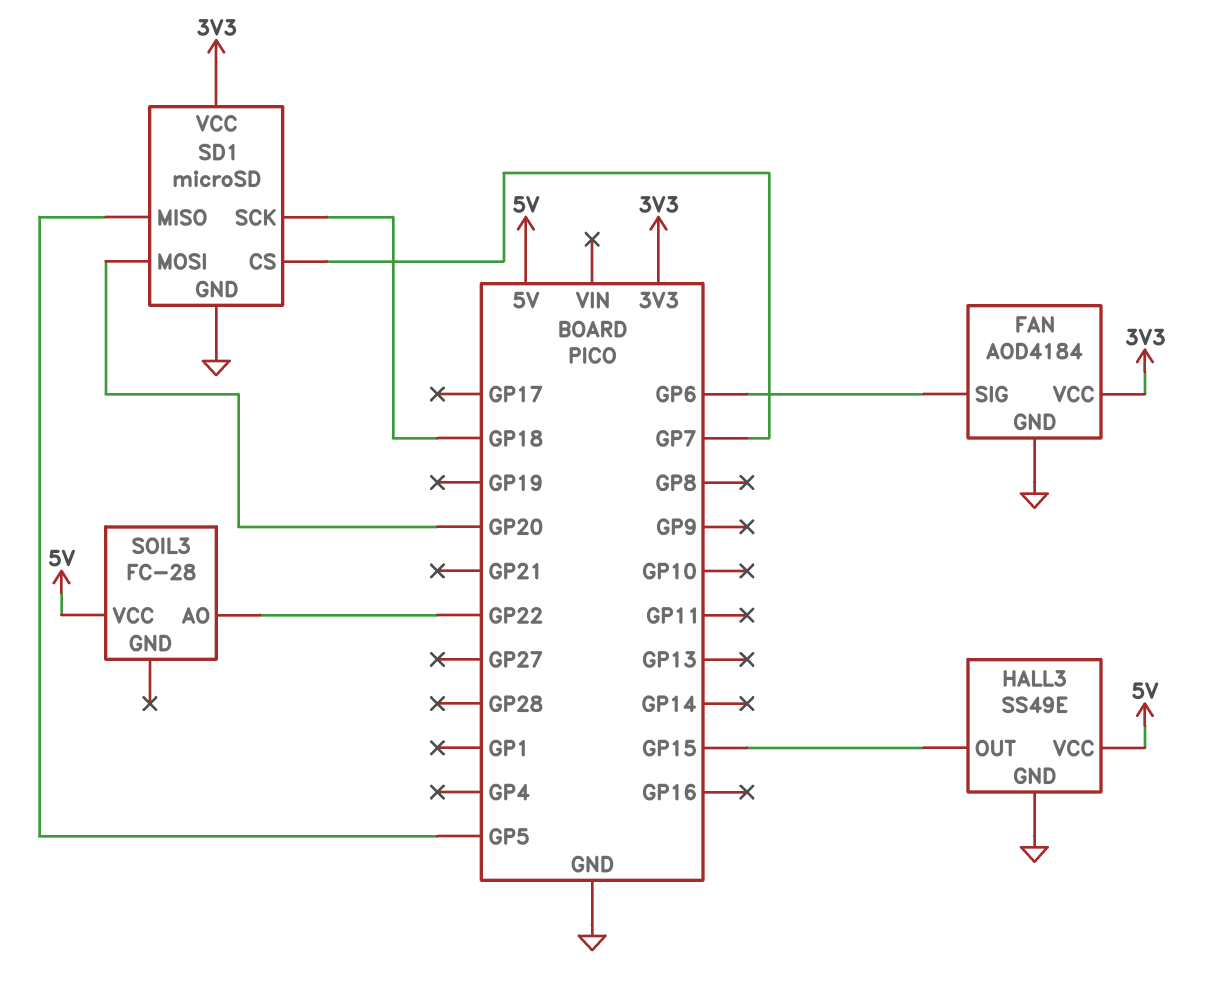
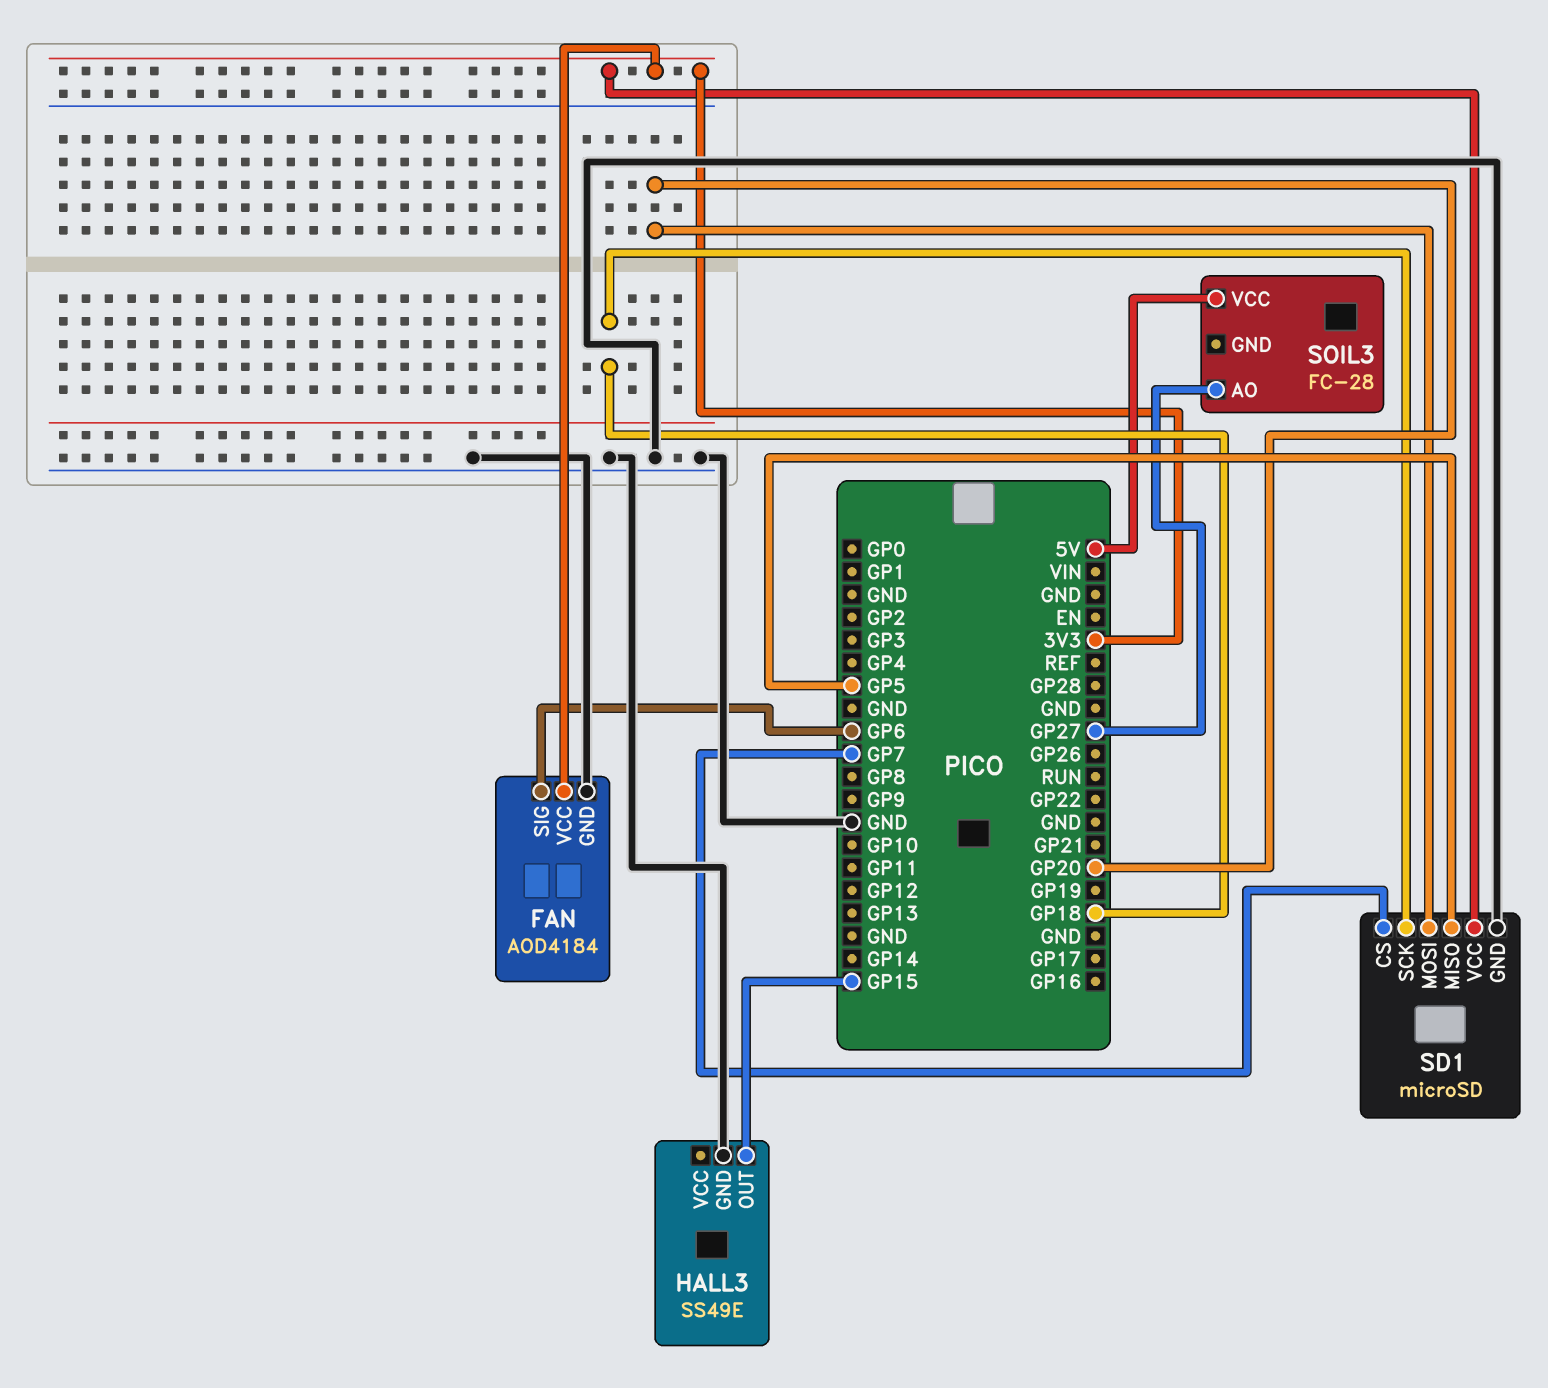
HALL3 pin VCC: 5V -> none
SOIL3 pin AO: GP22 -> GP27

